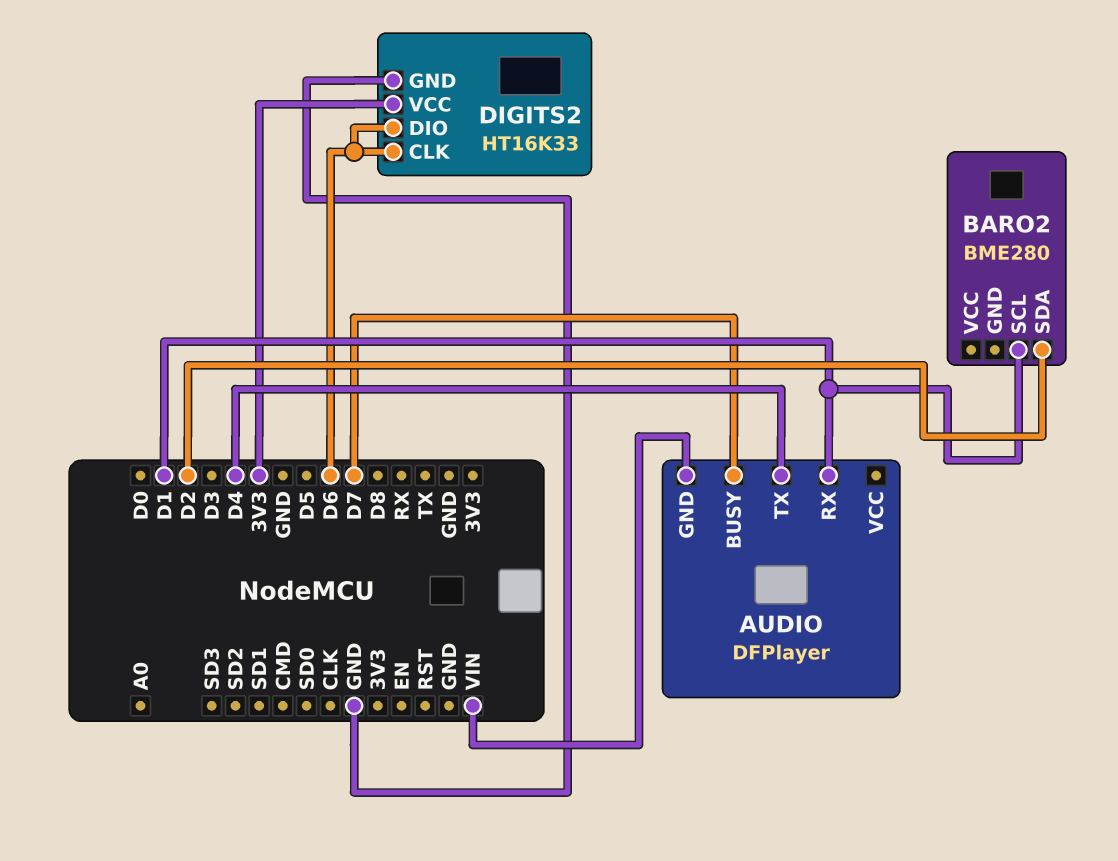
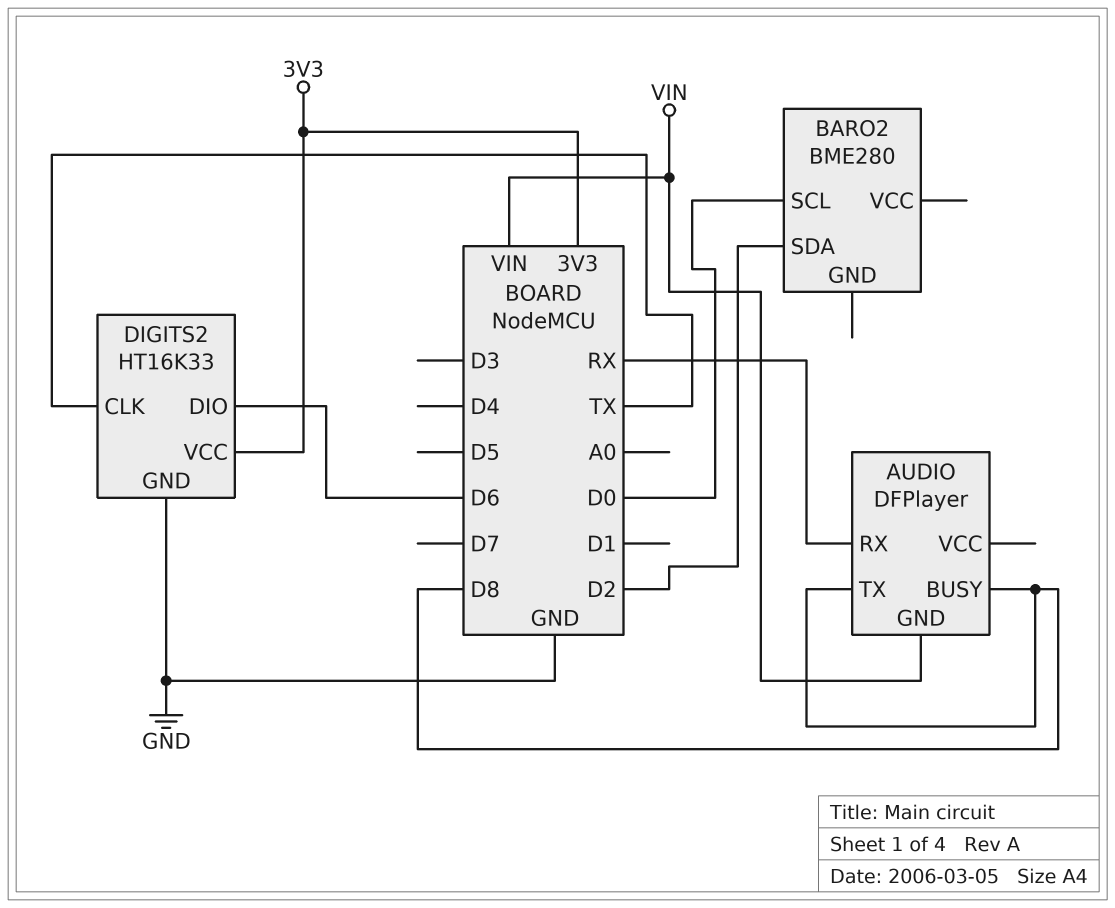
AUDIO pin BUSY: D7 -> D8
AUDIO pin RX: D1 -> RX
AUDIO pin TX: D4 -> D8
BARO2 pin SCL: D1 -> D0
DIGITS2 pin CLK: D6 -> TX

